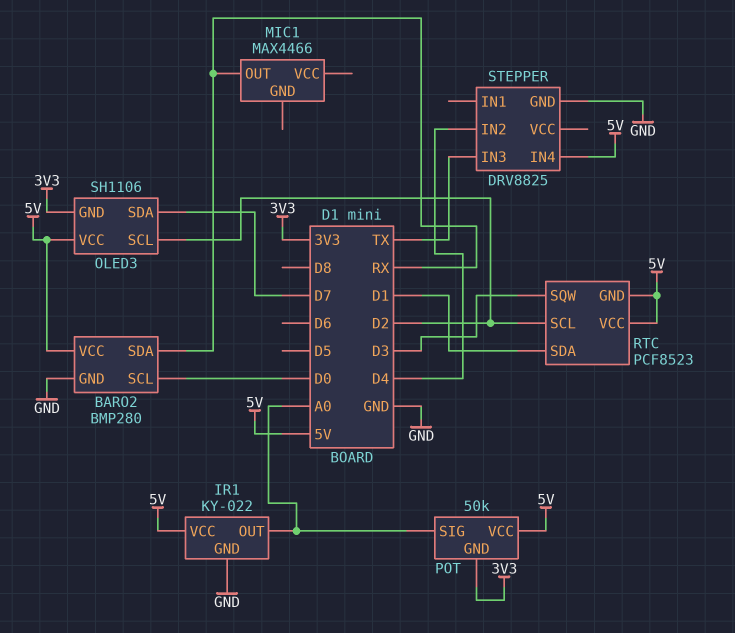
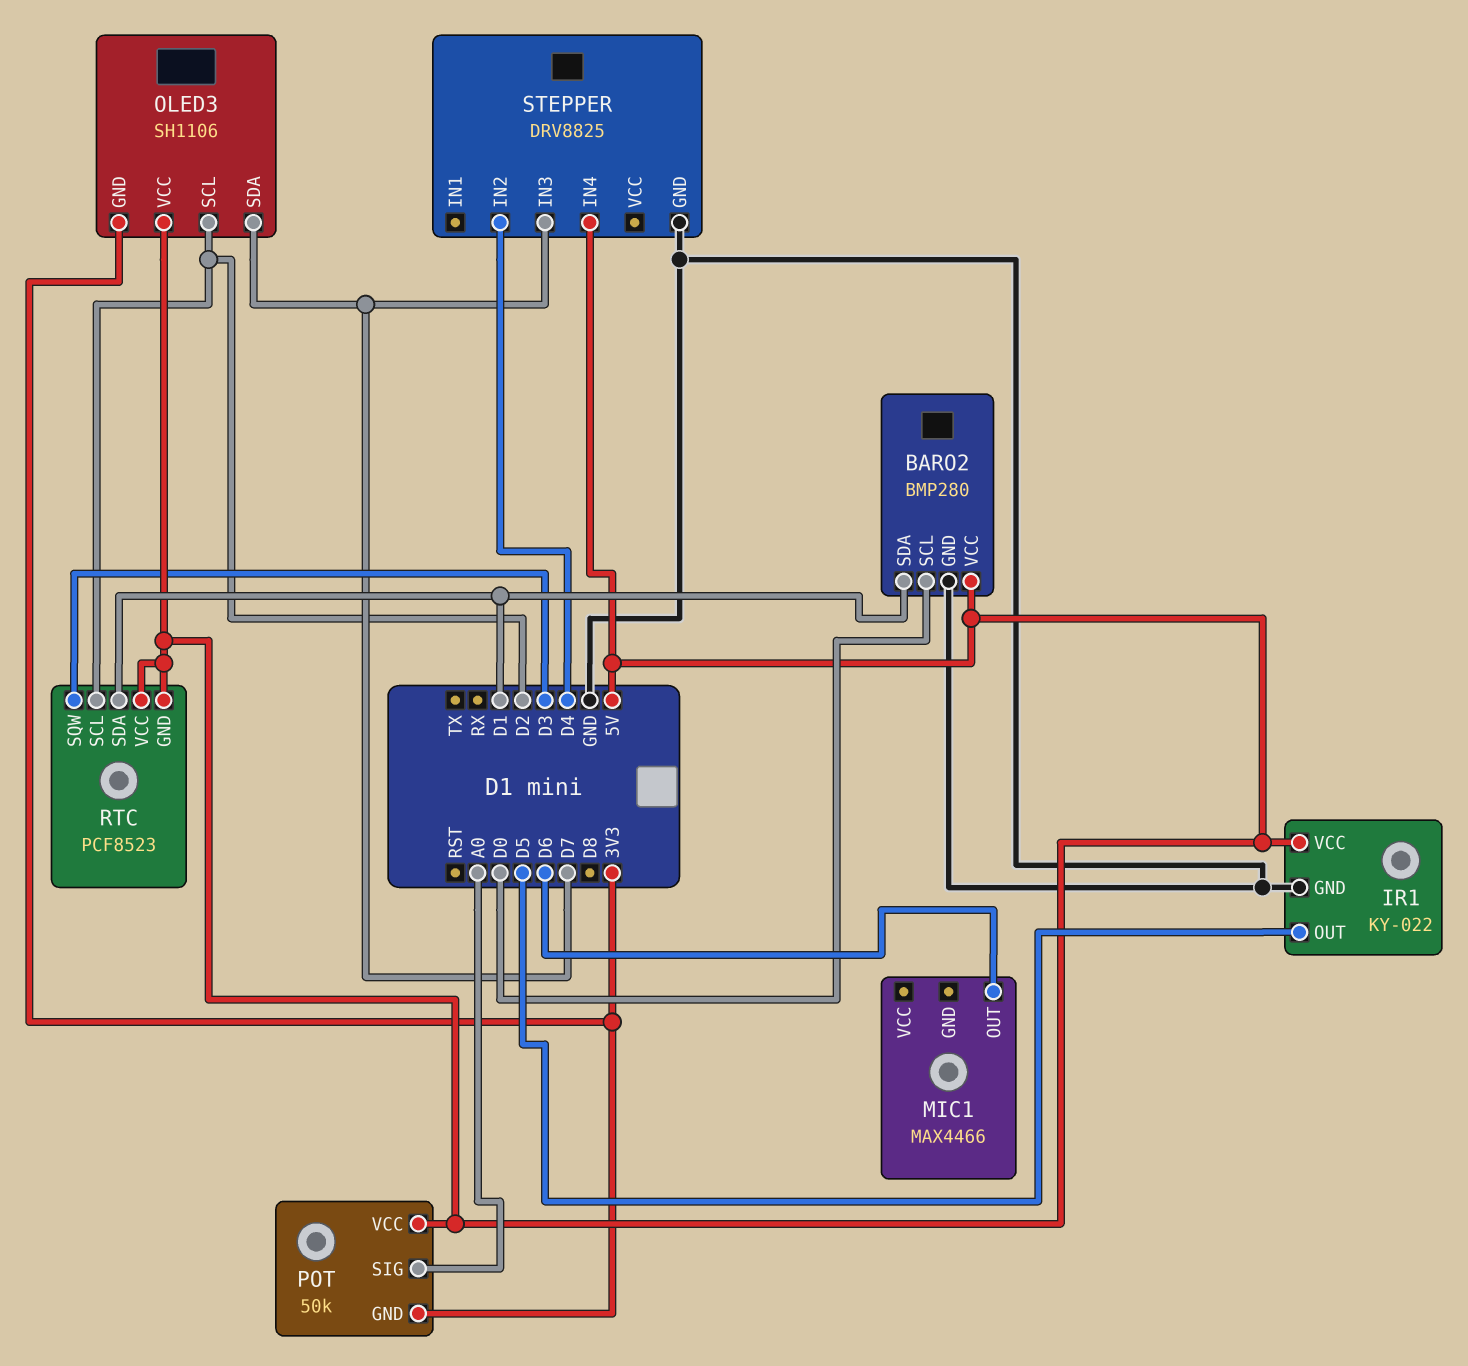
BARO2 pin SDA: RX -> D1
IR1 pin OUT: A0 -> D5
MIC1 pin OUT: RX -> D6
STEPPER pin IN3: TX -> D7

